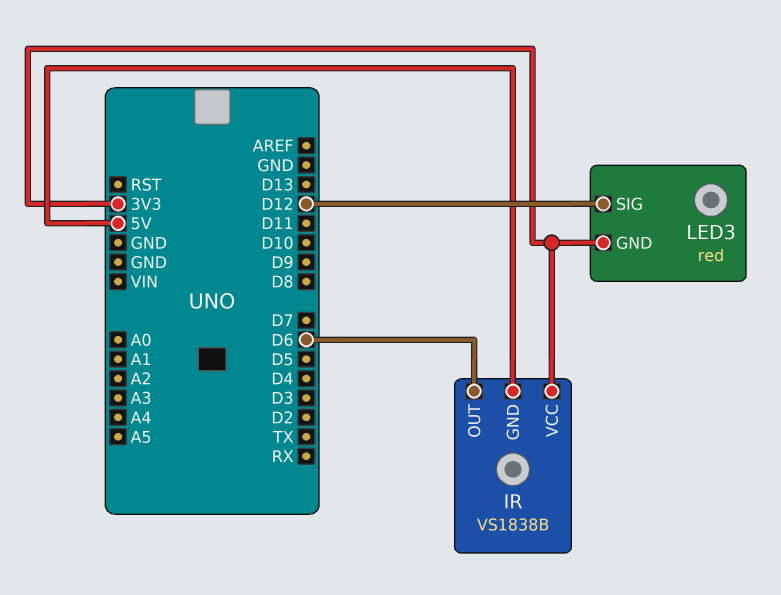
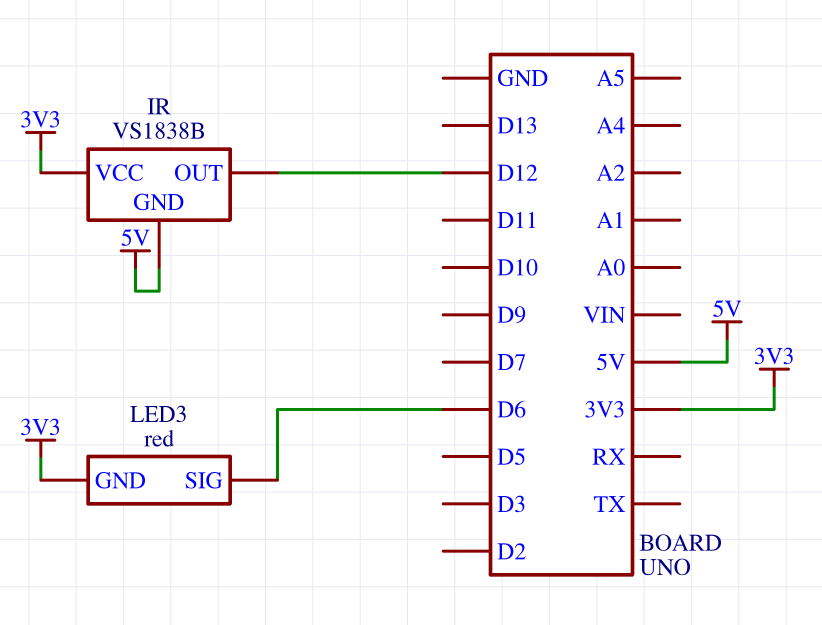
IR pin OUT: D6 -> D12
LED3 pin SIG: D12 -> D6

